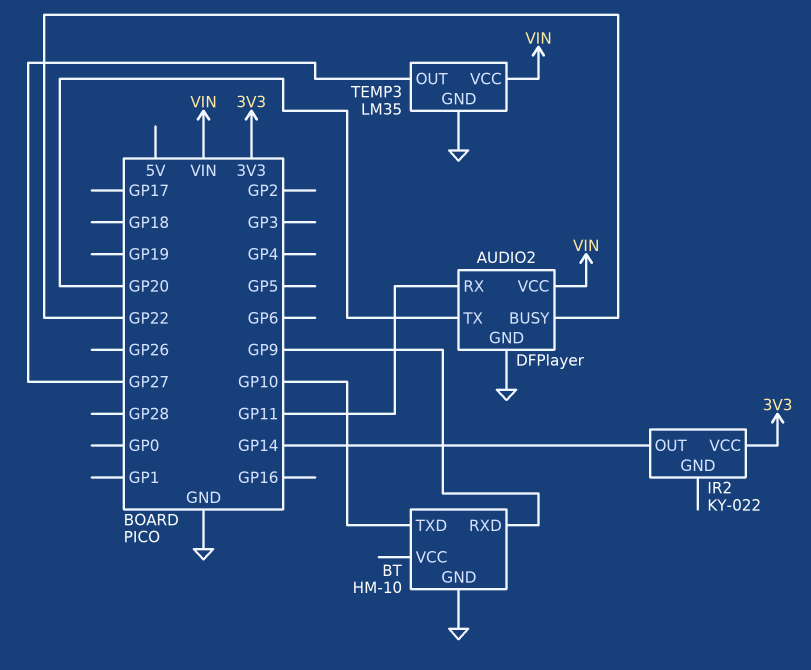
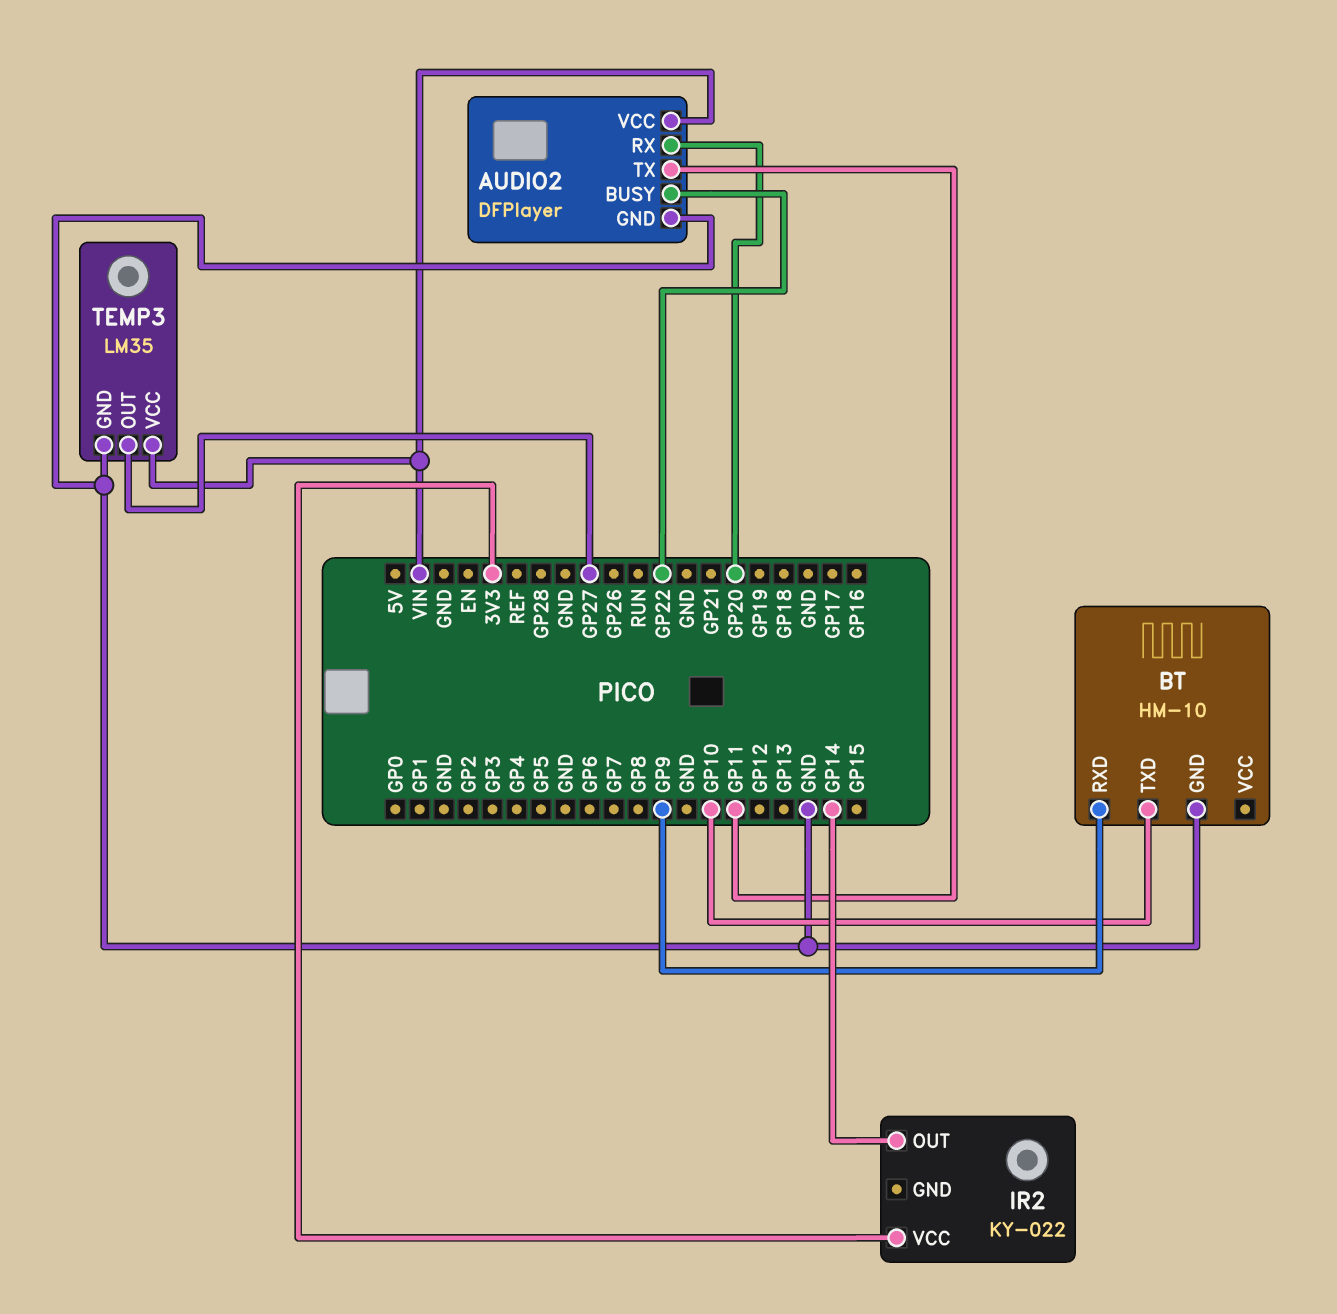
AUDIO2 pin RX: GP11 -> GP20
AUDIO2 pin TX: GP20 -> GP11

